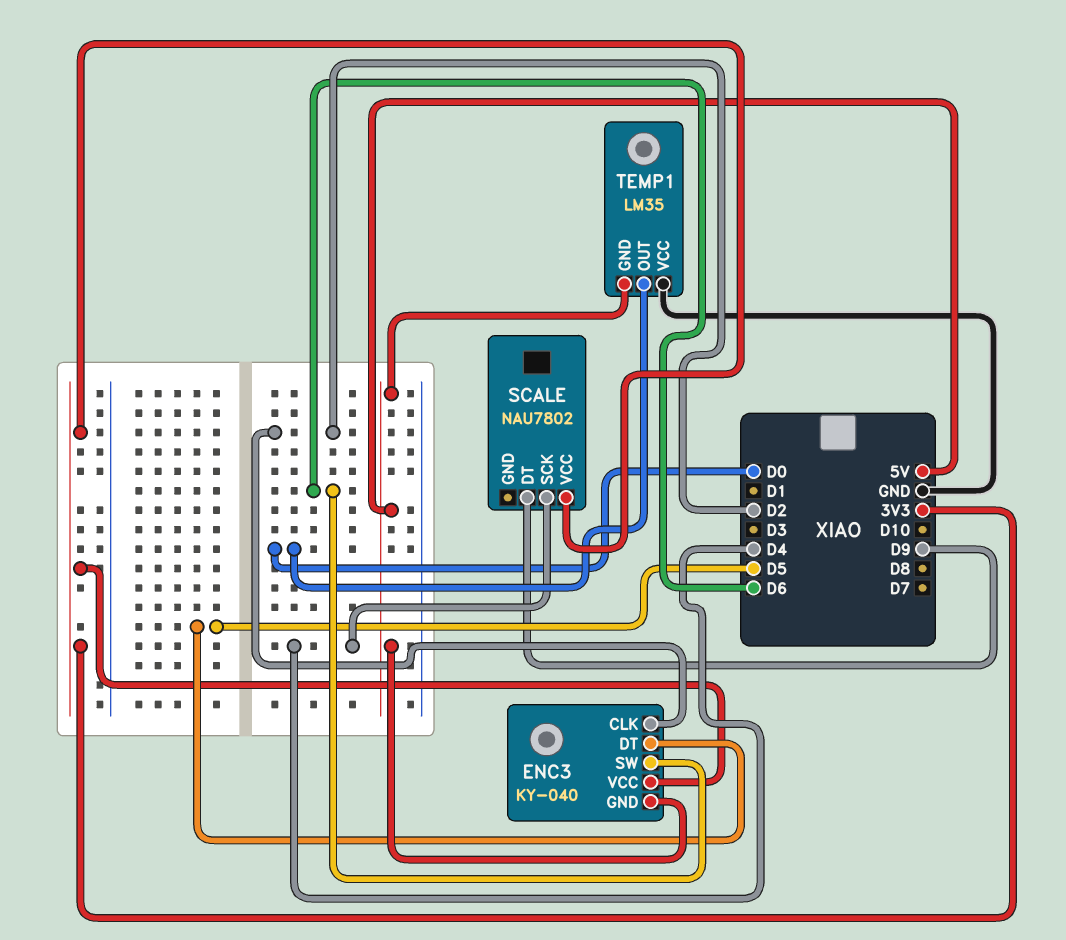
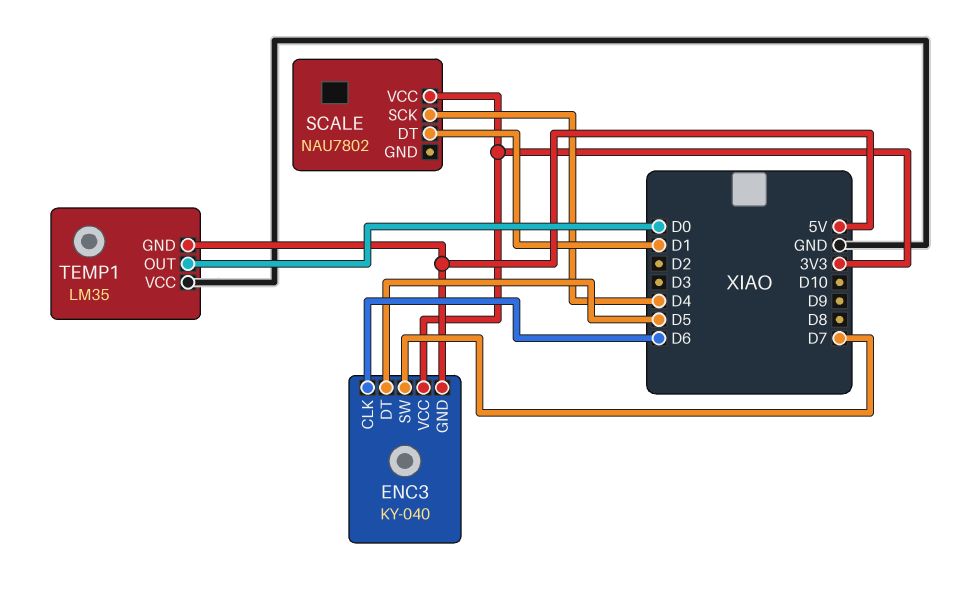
ENC3 pin CLK: D2 -> D6
ENC3 pin SW: D6 -> D7
SCALE pin DT: D9 -> D1

